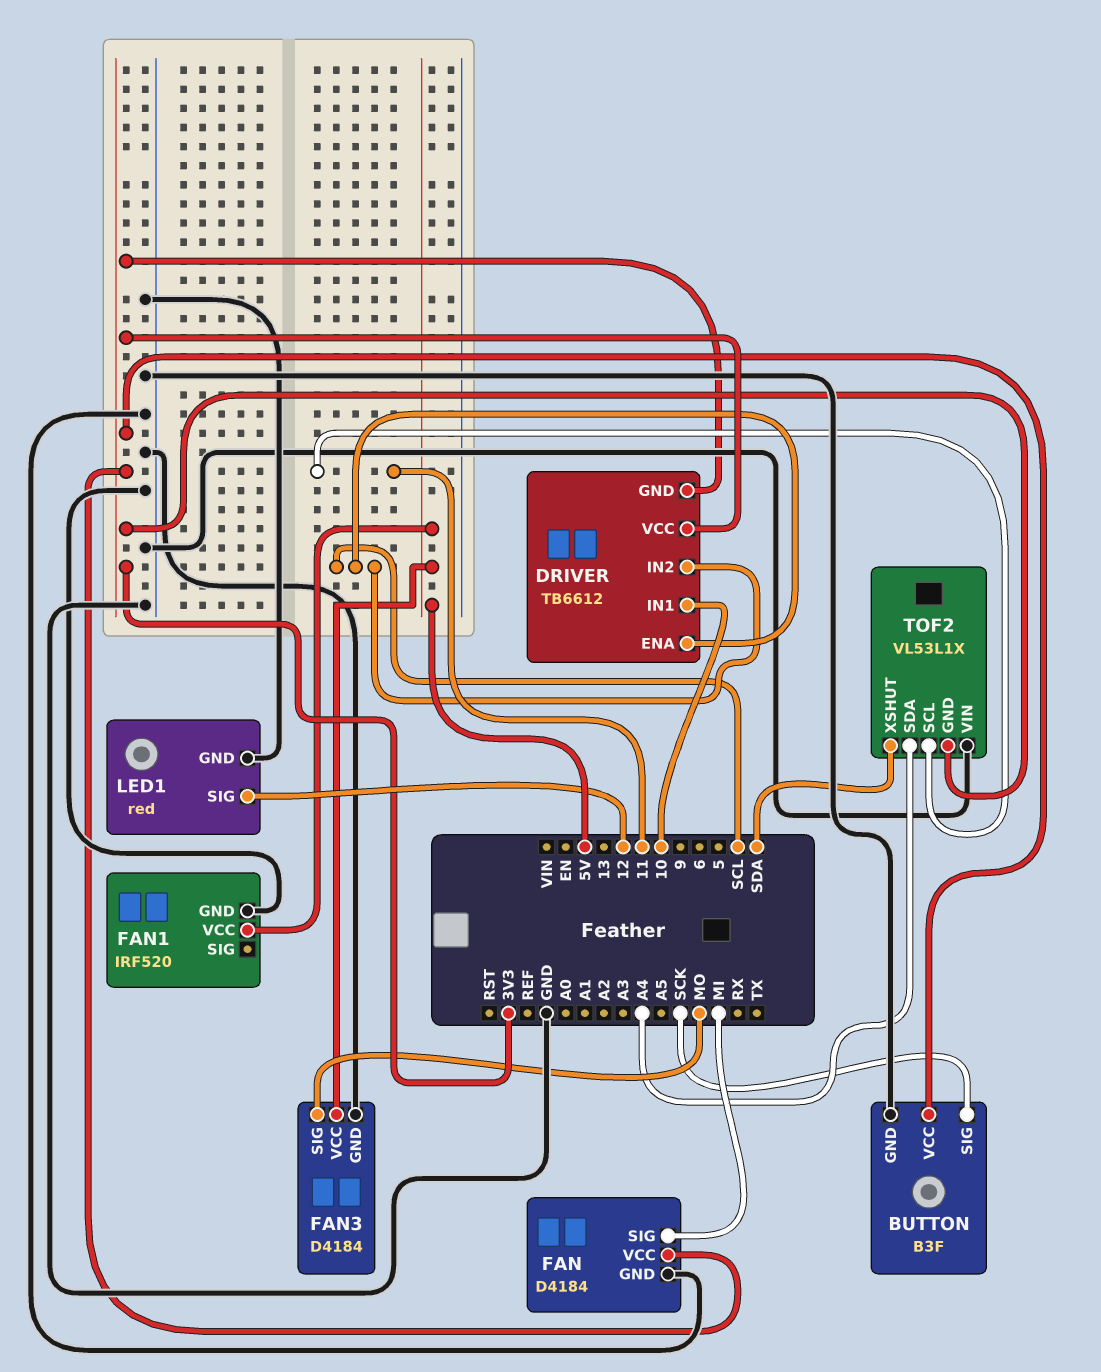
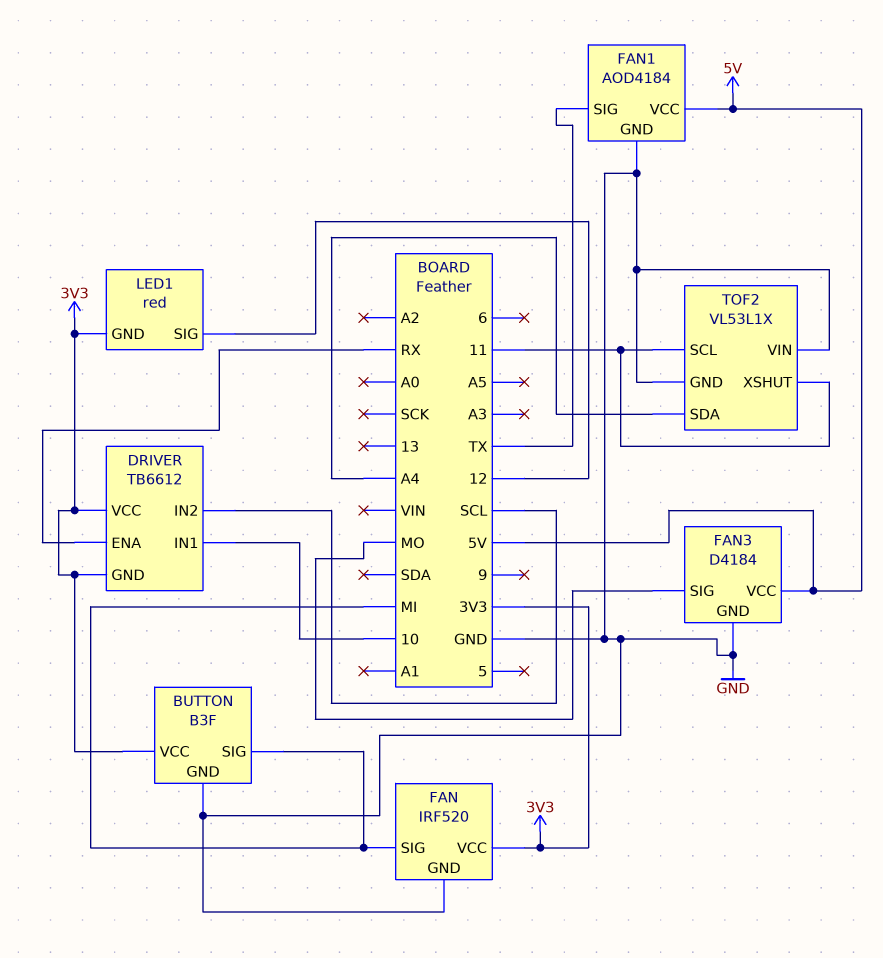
BUTTON pin SIG: SCK -> MI
DRIVER pin ENA: SCL -> RX
FAN: D4184 -> IRF520
FAN1: IRF520 -> AOD4184
FAN1 pin SIG: none -> TX
LED1 pin GND: GND -> 3V3
TOF2 pin GND: 3V3 -> GND
TOF2 pin XSHUT: SDA -> 11

